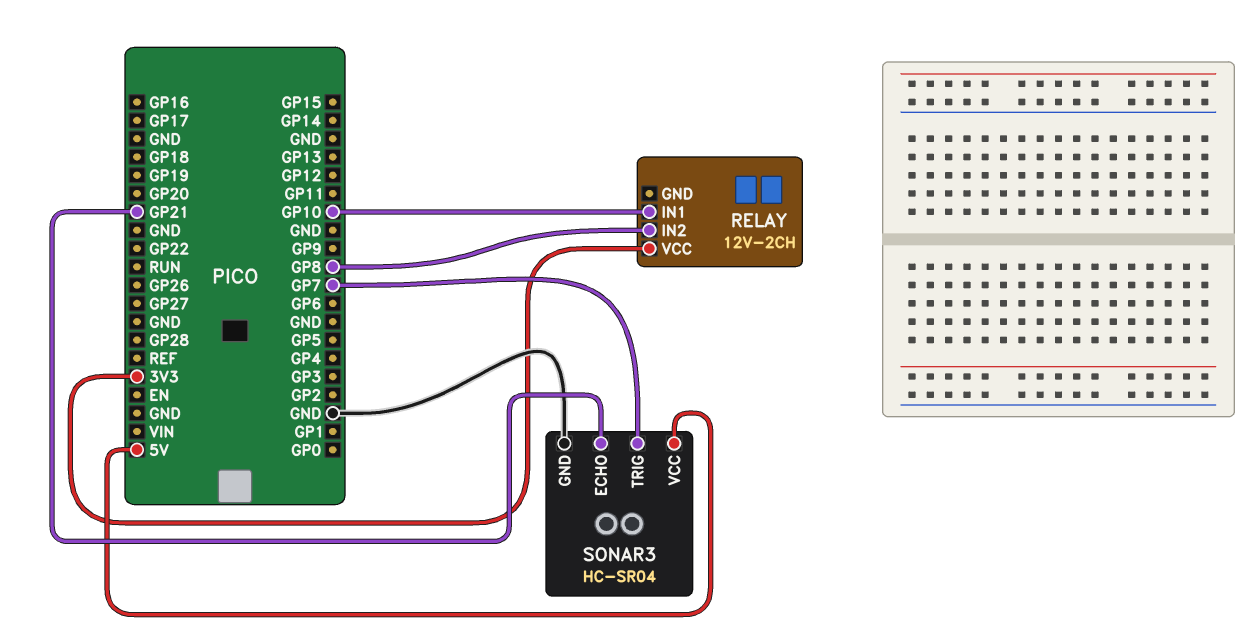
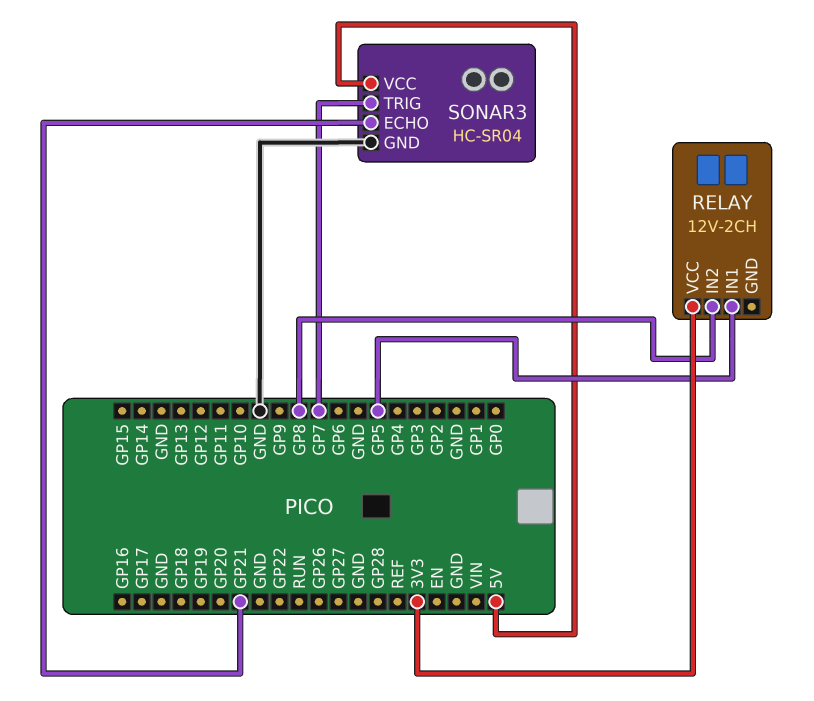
RELAY pin IN1: GP10 -> GP5

